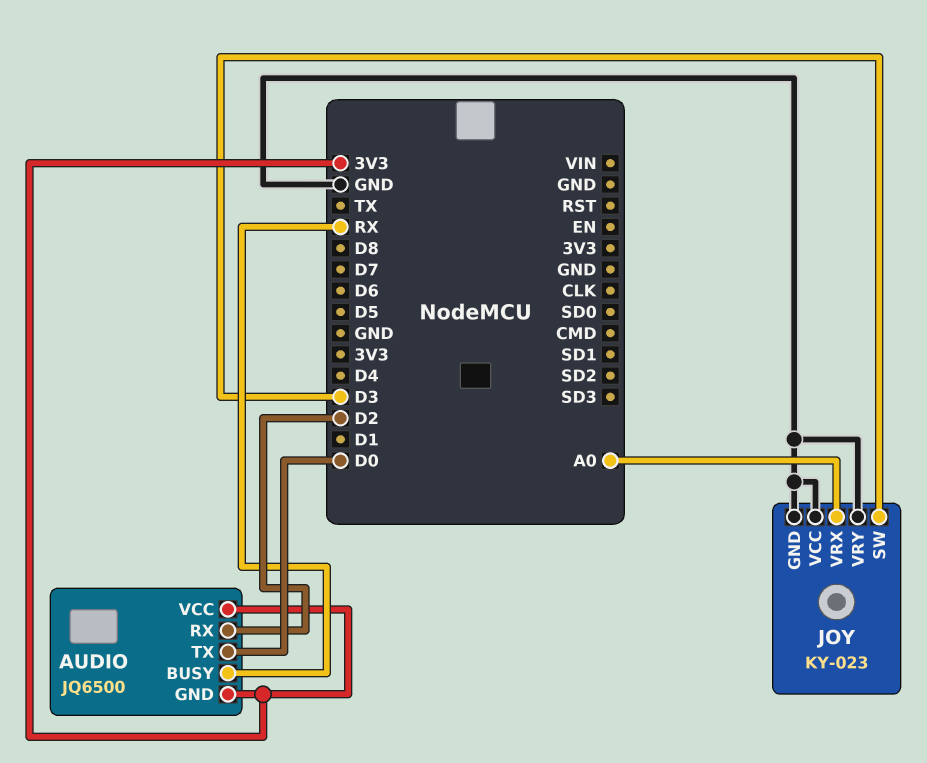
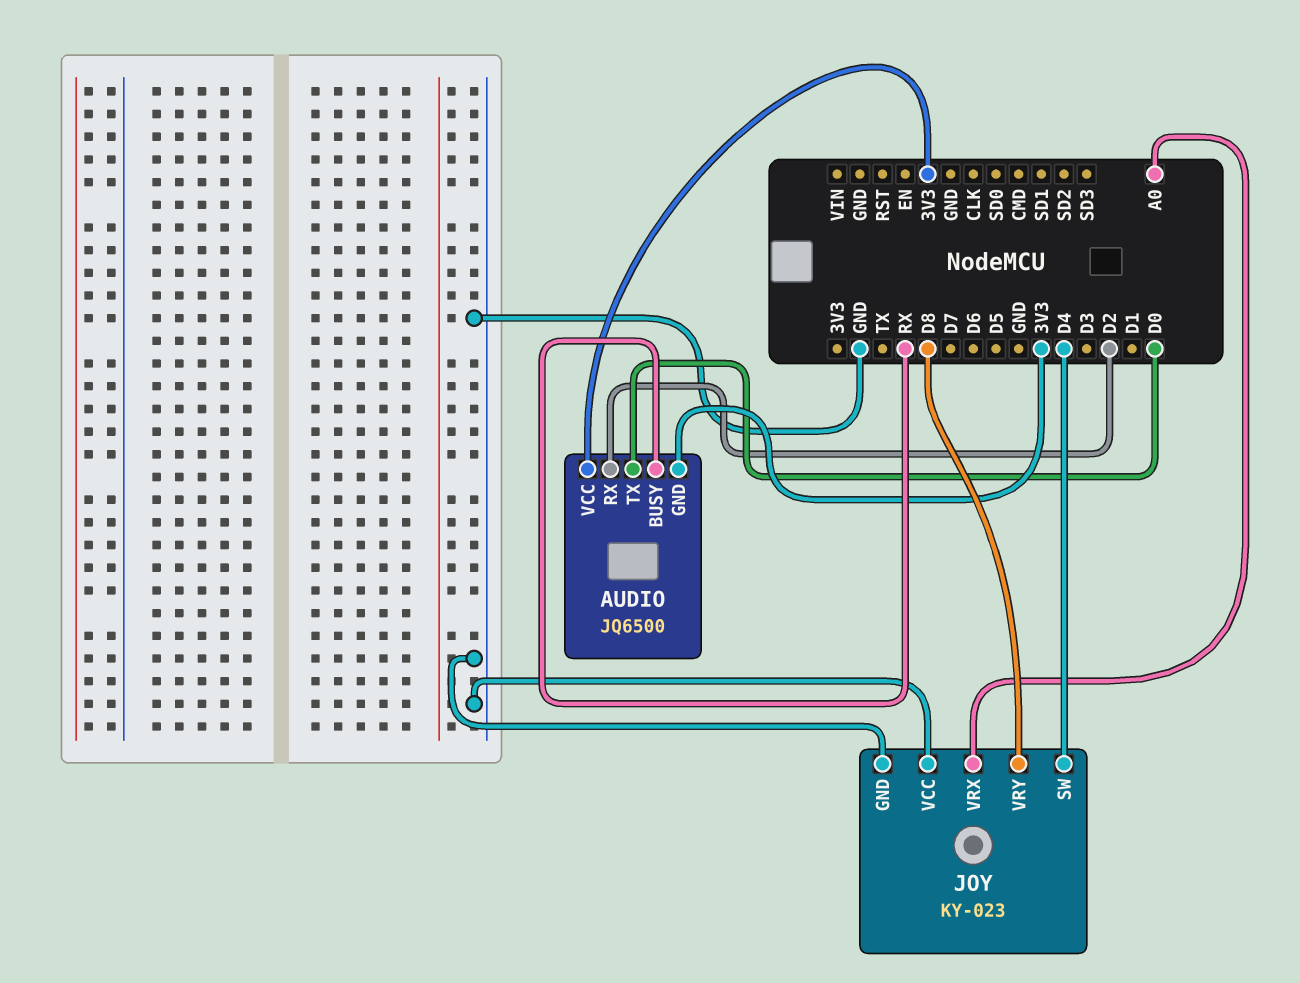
JOY pin SW: D3 -> D4
JOY pin VRY: GND -> D8

